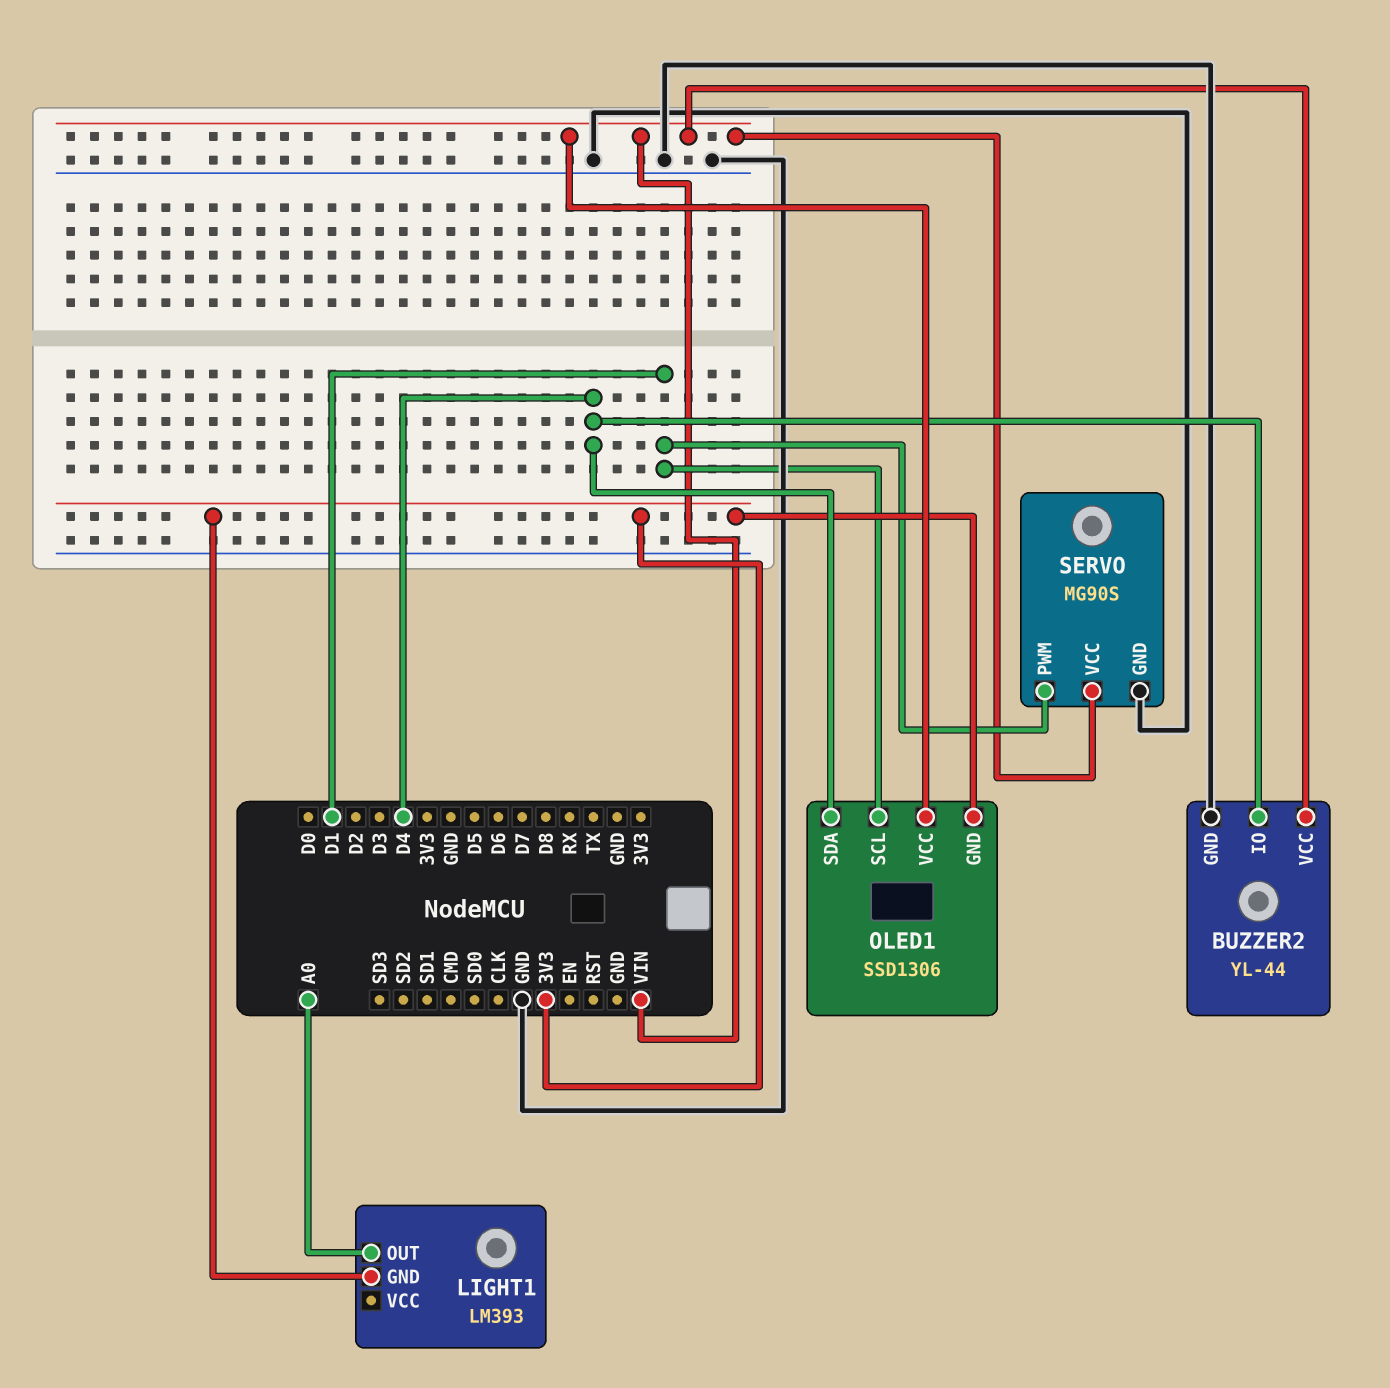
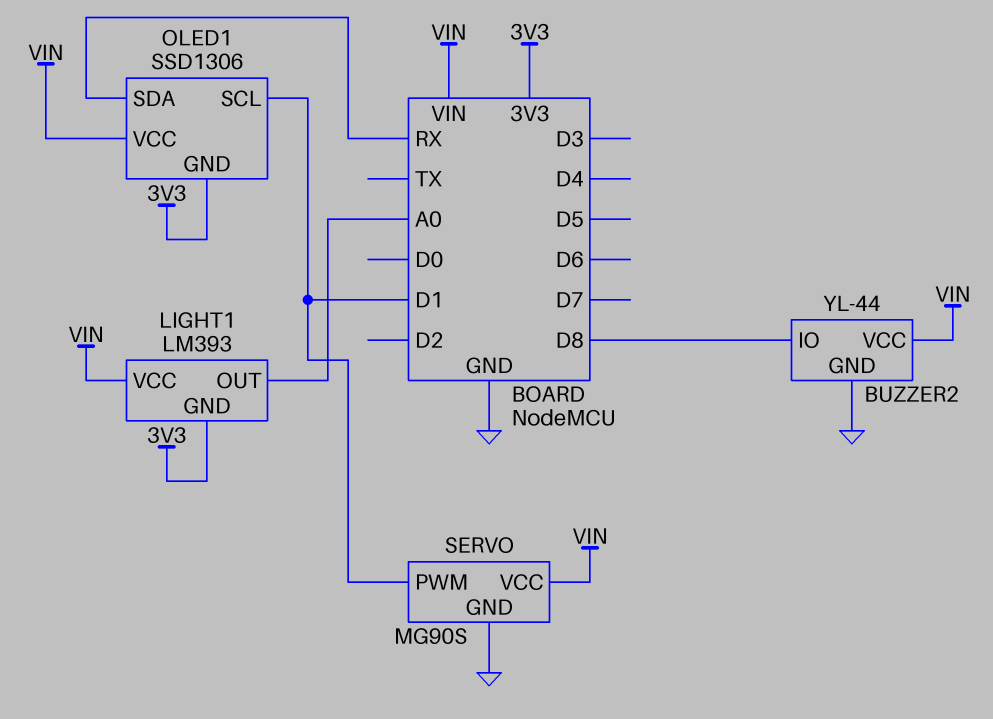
BUZZER2 pin IO: D4 -> D8
LIGHT1 pin VCC: none -> VIN
OLED1 pin SDA: D4 -> RX

